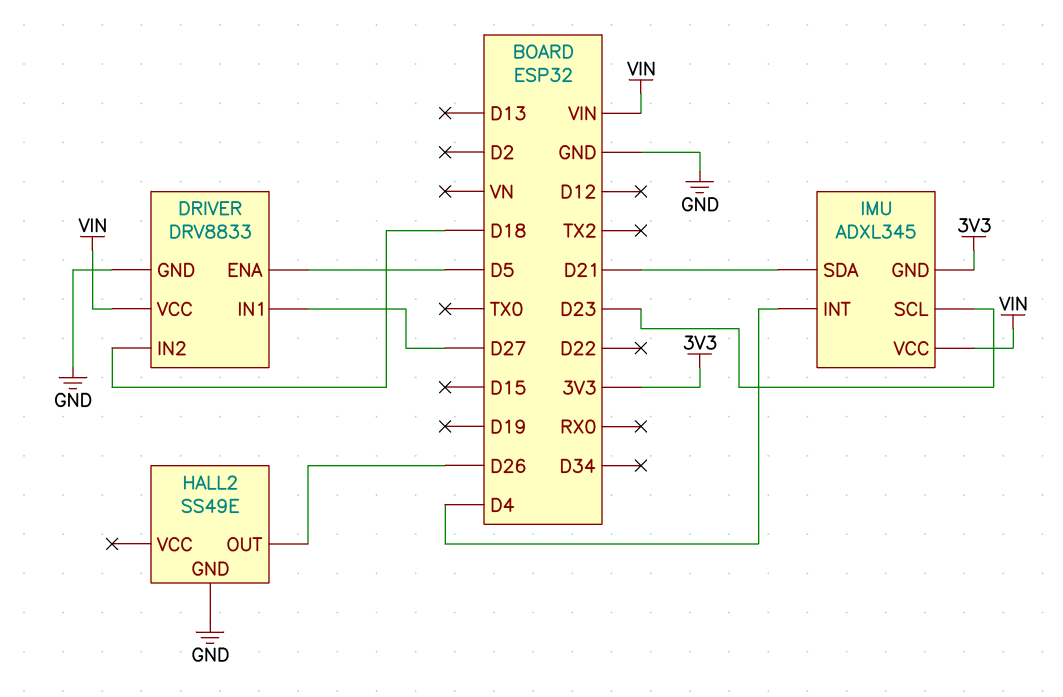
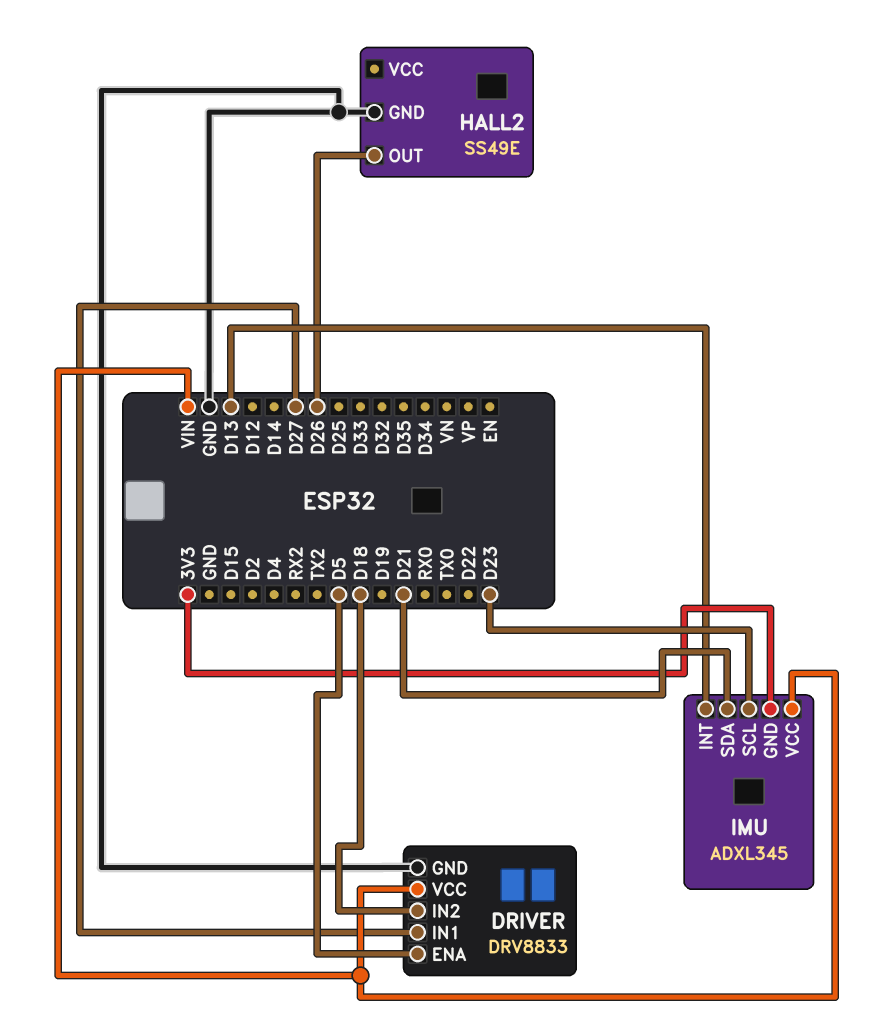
IMU pin INT: D4 -> D13

